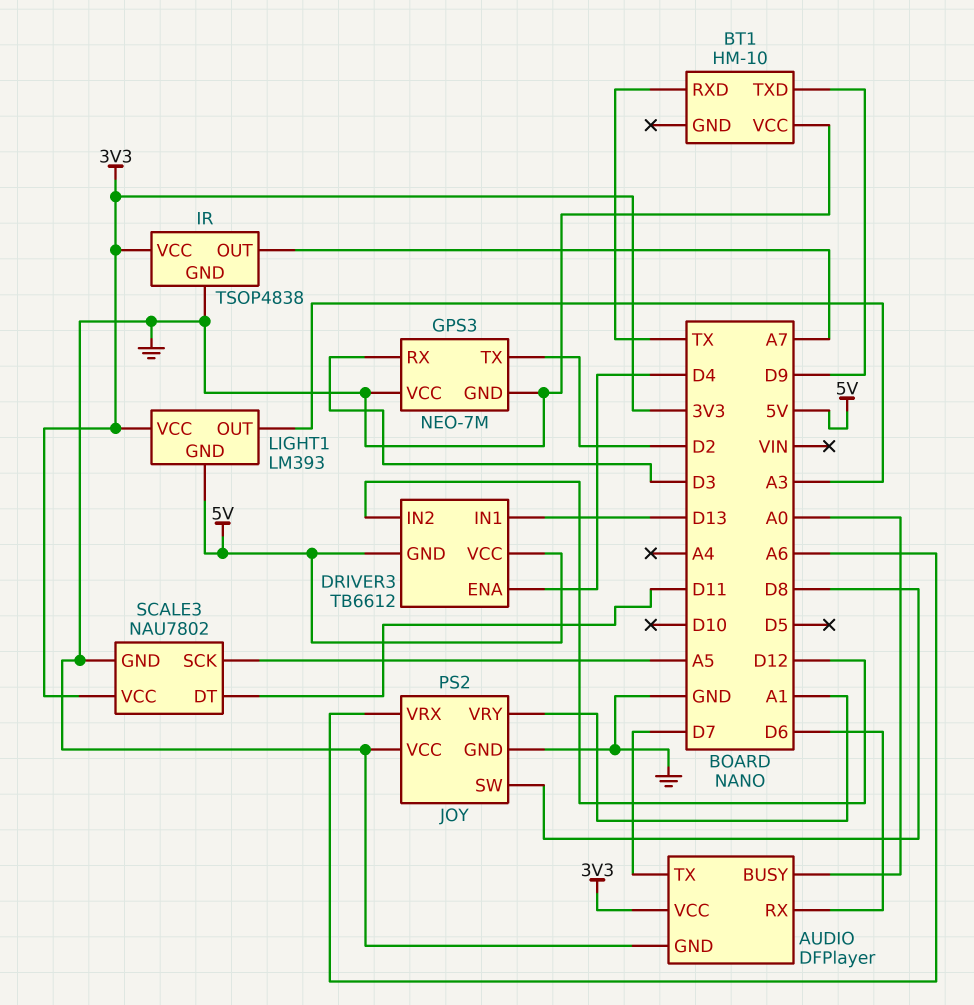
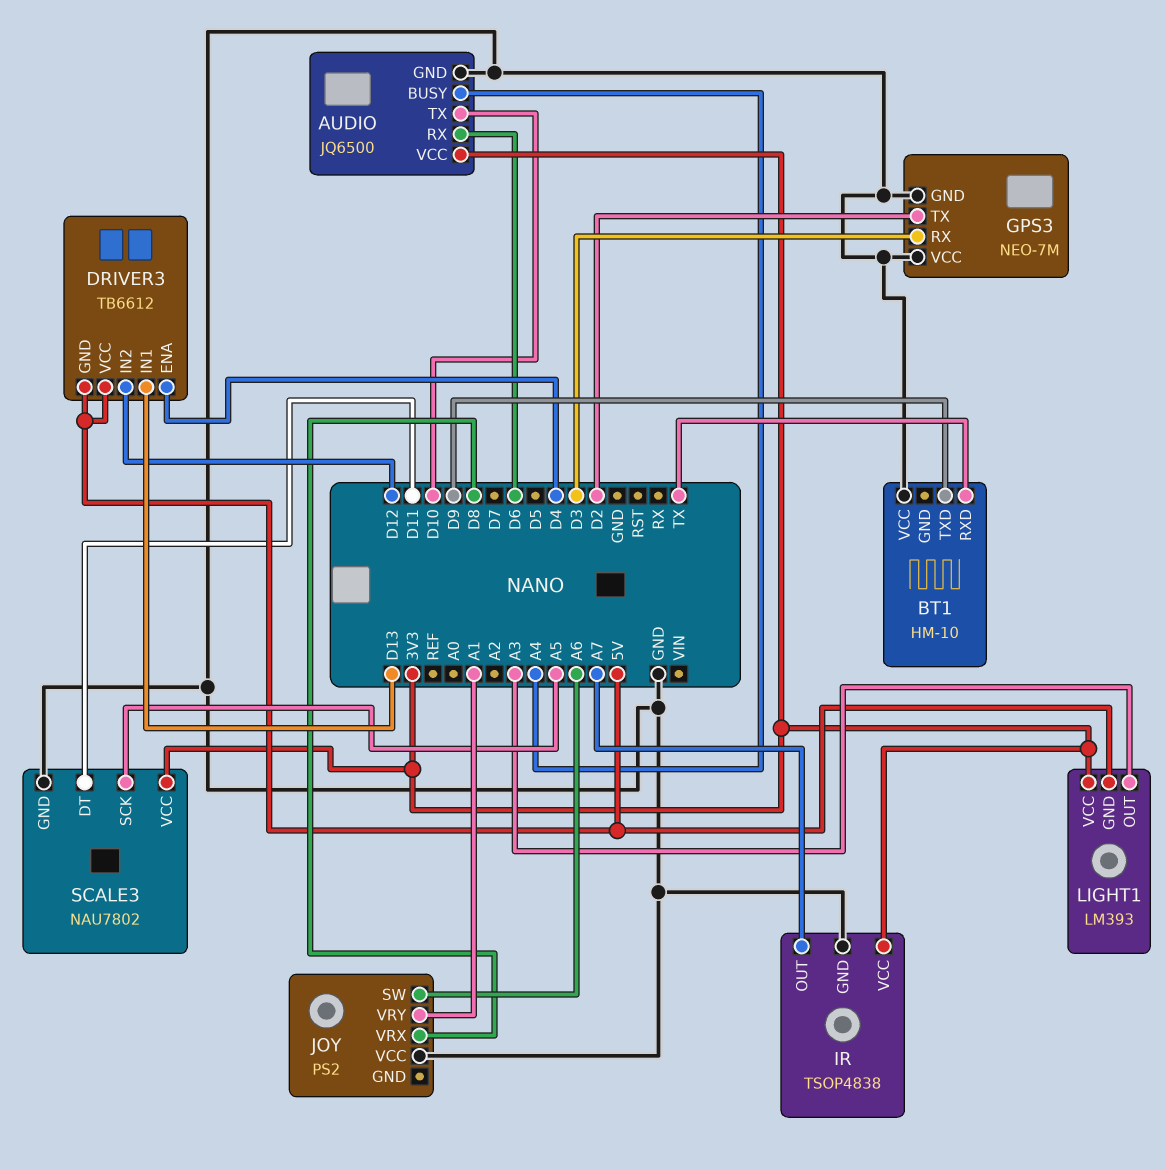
AUDIO: DFPlayer -> JQ6500
AUDIO pin BUSY: A0 -> A4
AUDIO pin TX: D7 -> D10
JOY pin GND: GND -> none
JOY pin SW: D8 -> A6
JOY pin VRX: A6 -> D8

